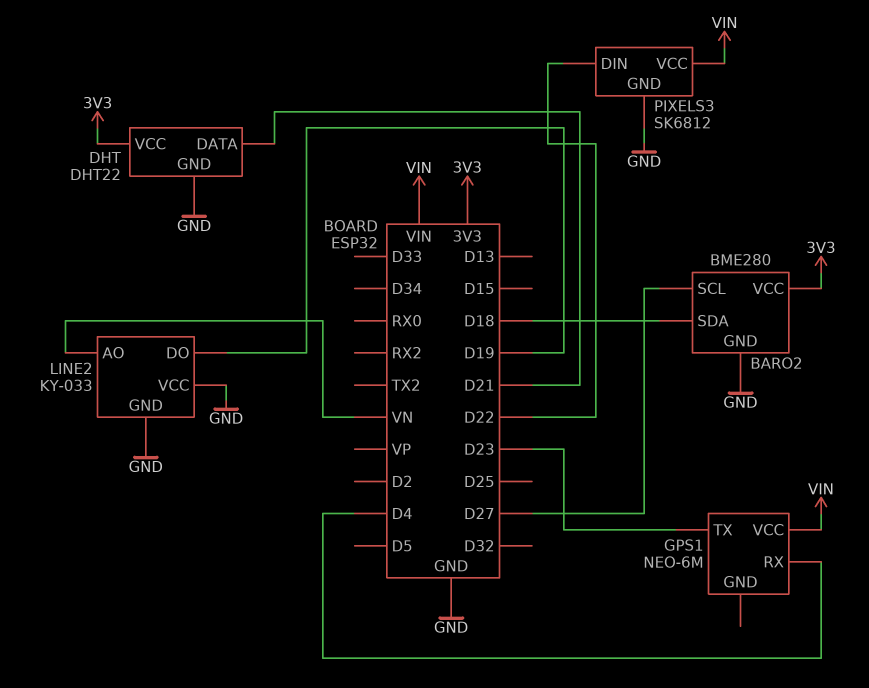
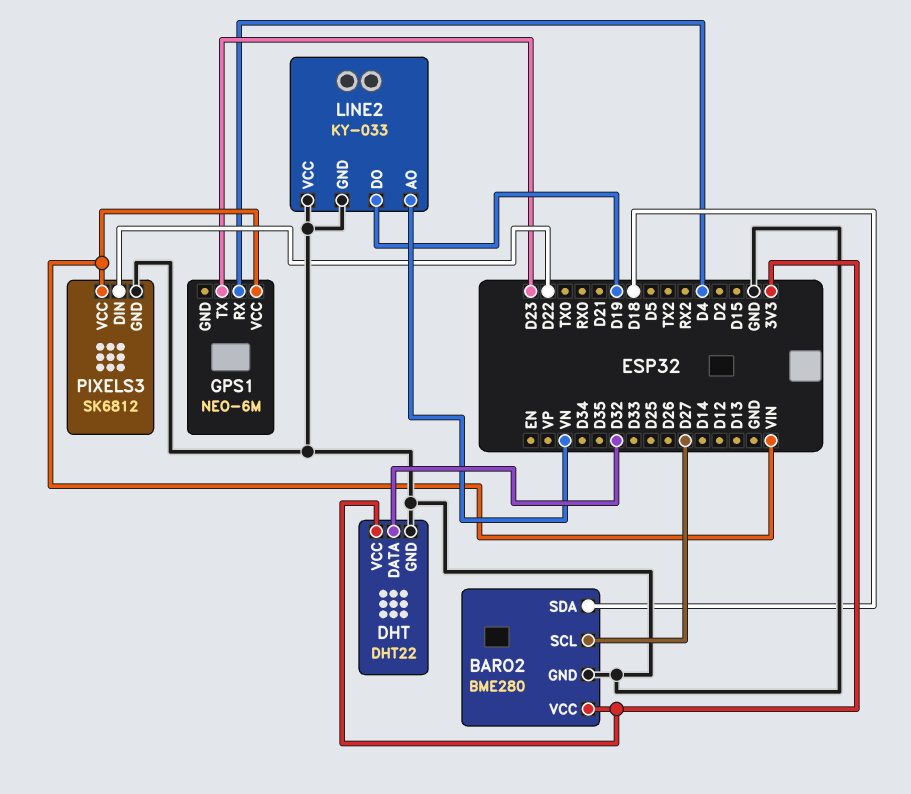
DHT pin DATA: D21 -> D32

